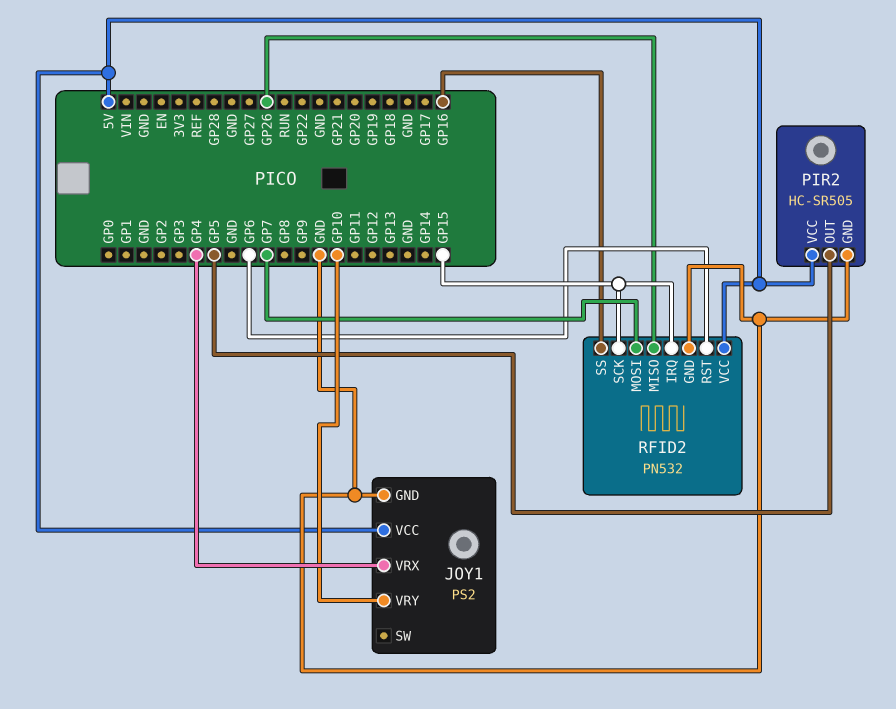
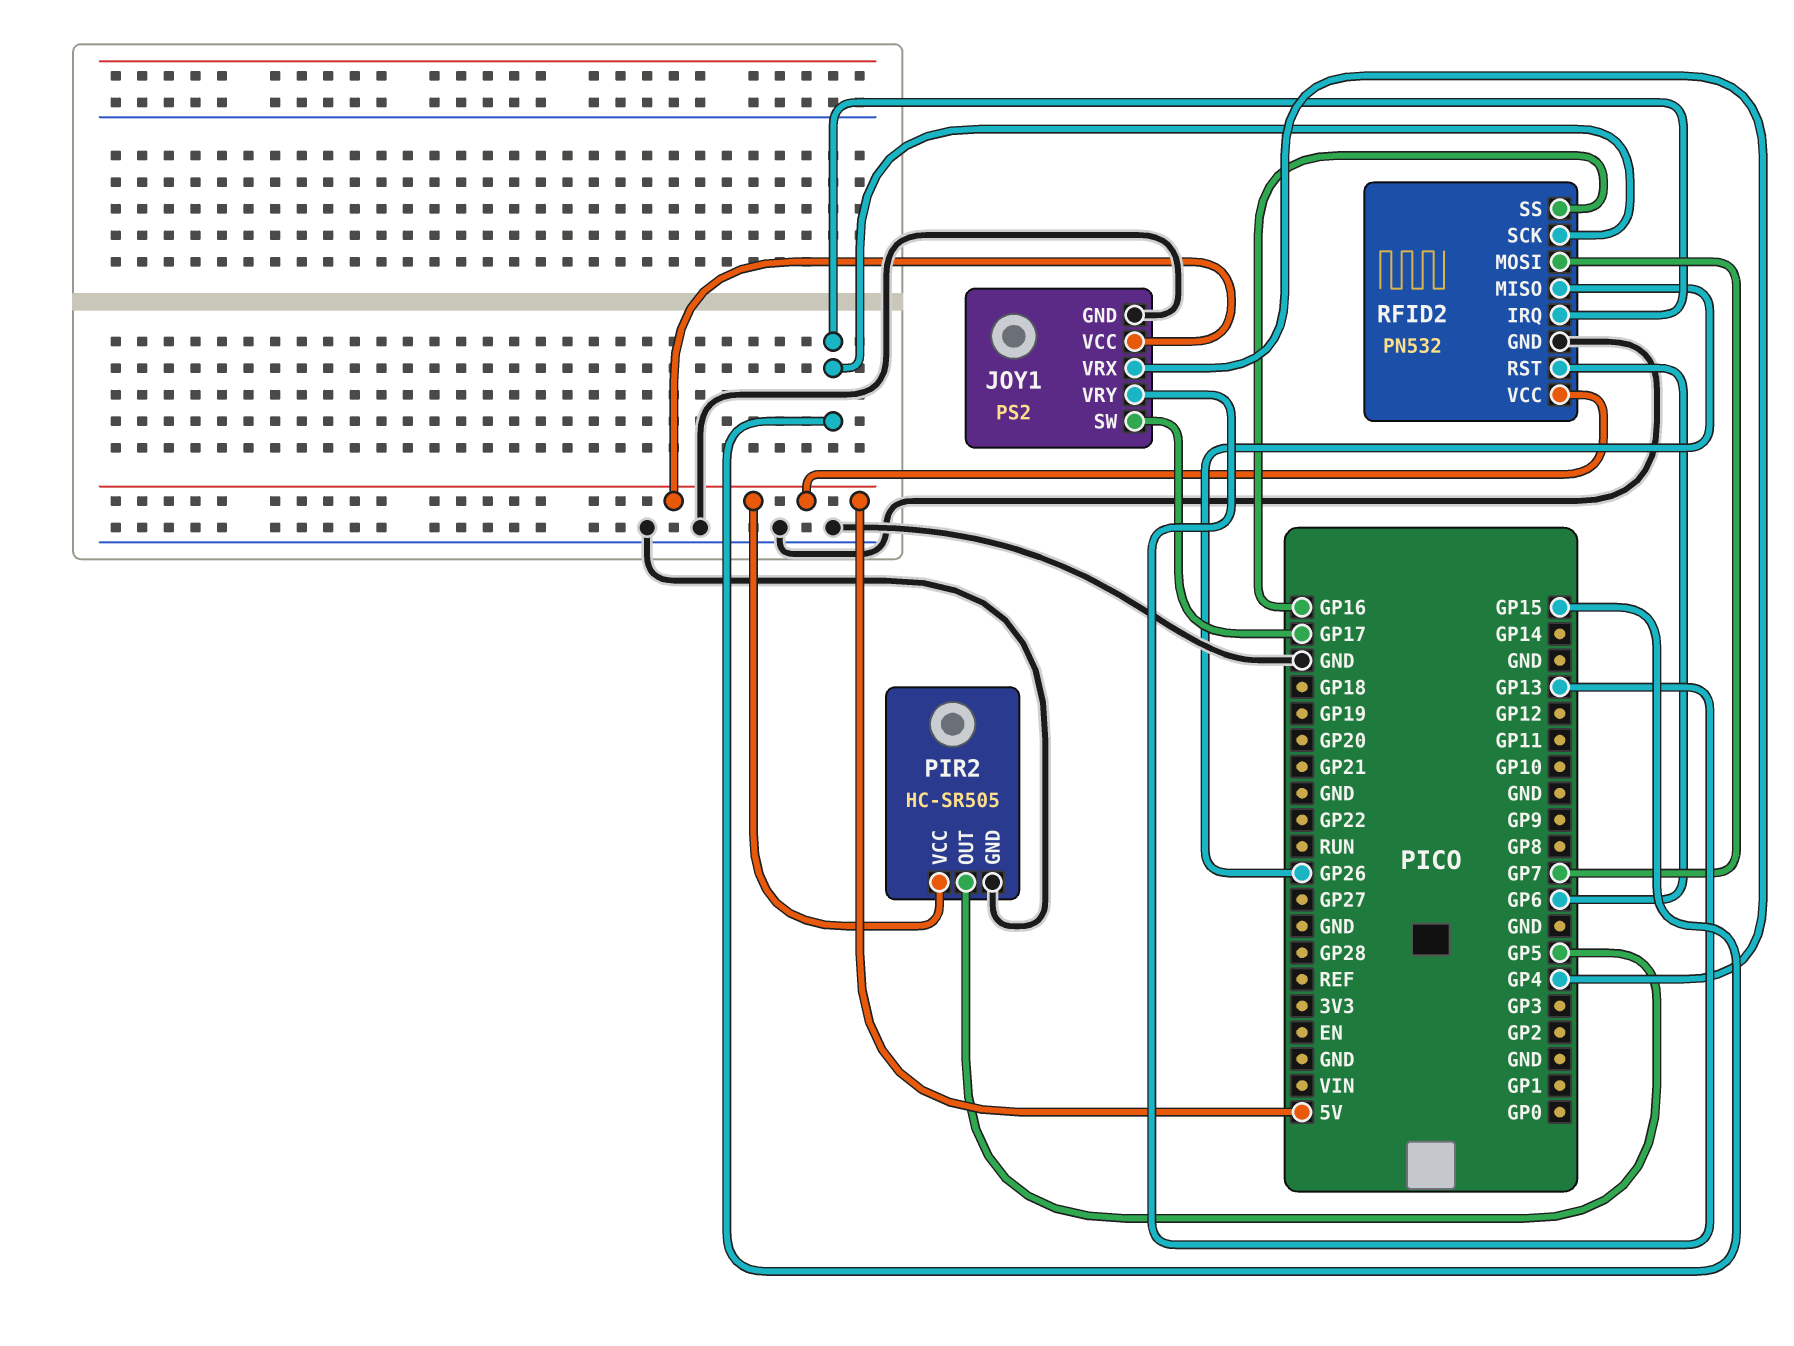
JOY1 pin SW: none -> GP17
JOY1 pin VRY: GP10 -> GP13

